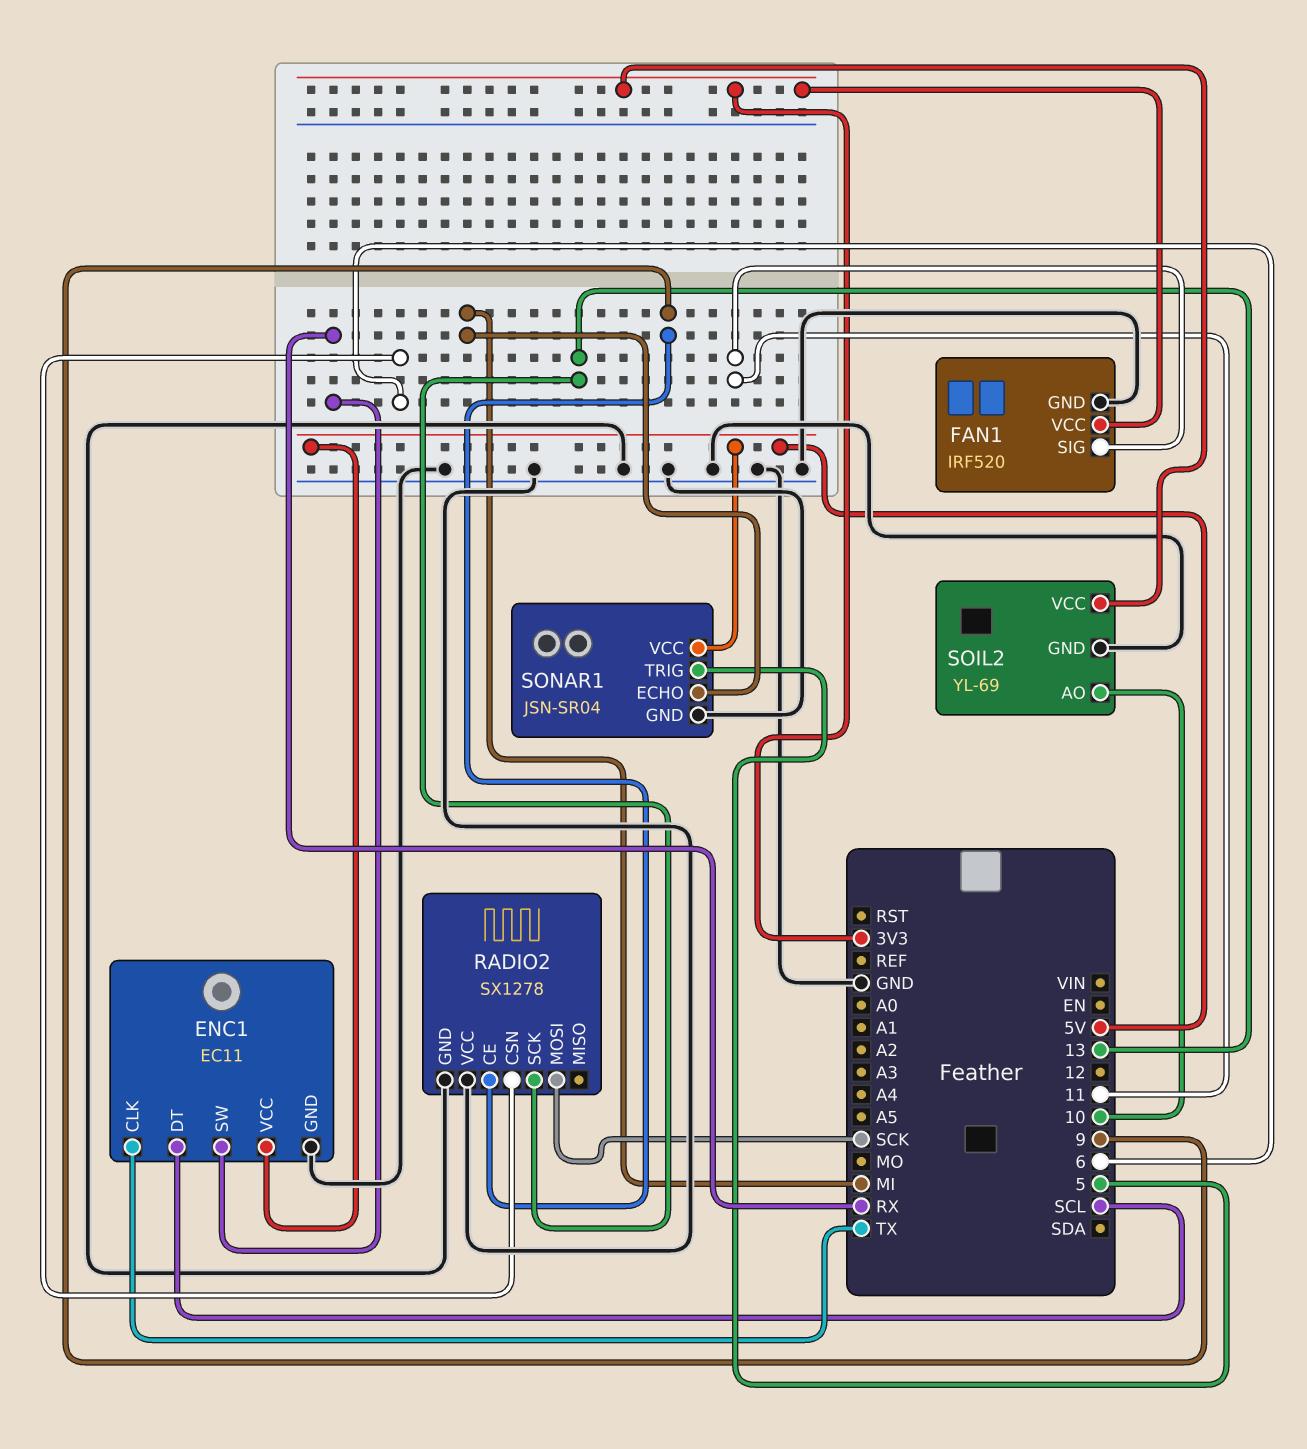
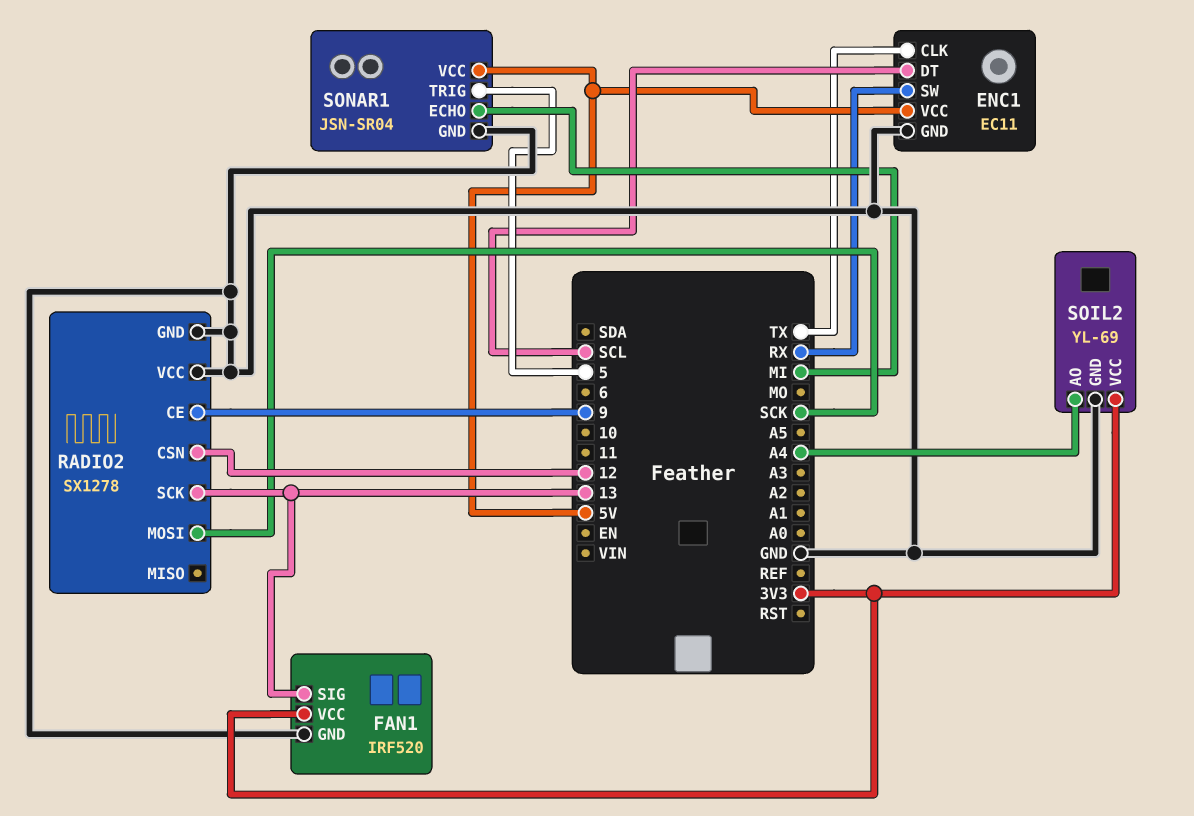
FAN1 pin SIG: 11 -> 13
RADIO2 pin CSN: 6 -> 12
SOIL2 pin AO: 10 -> A4

